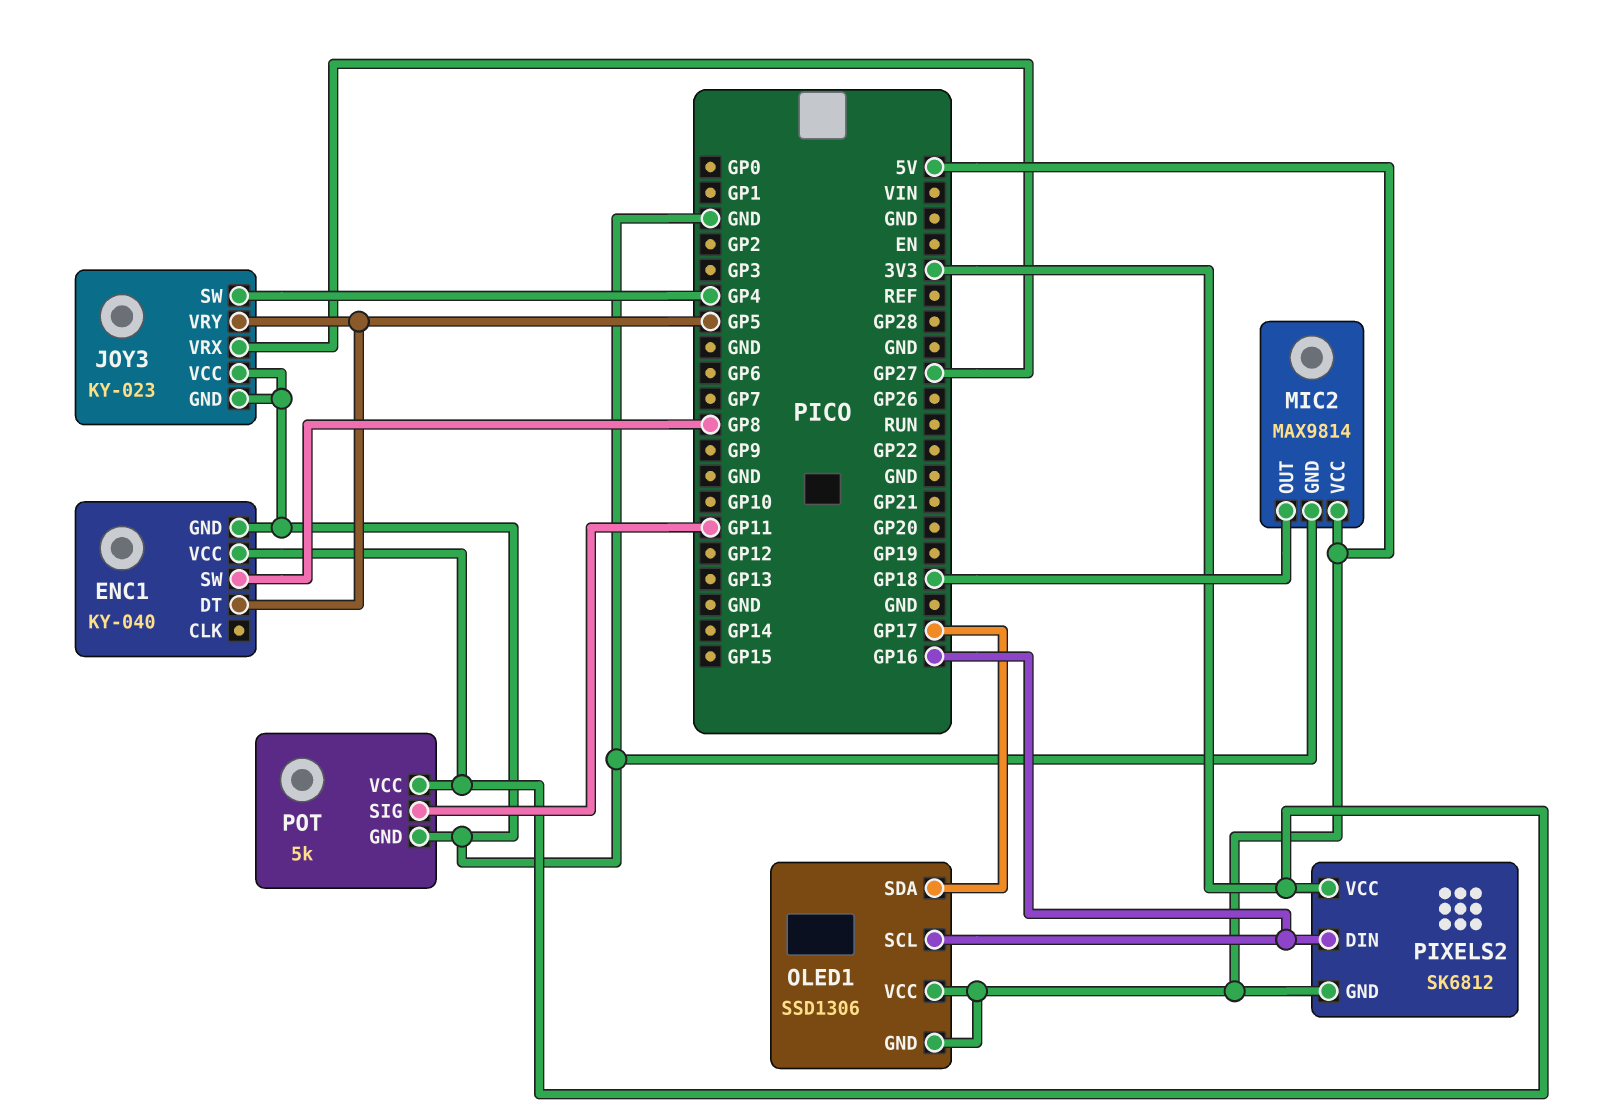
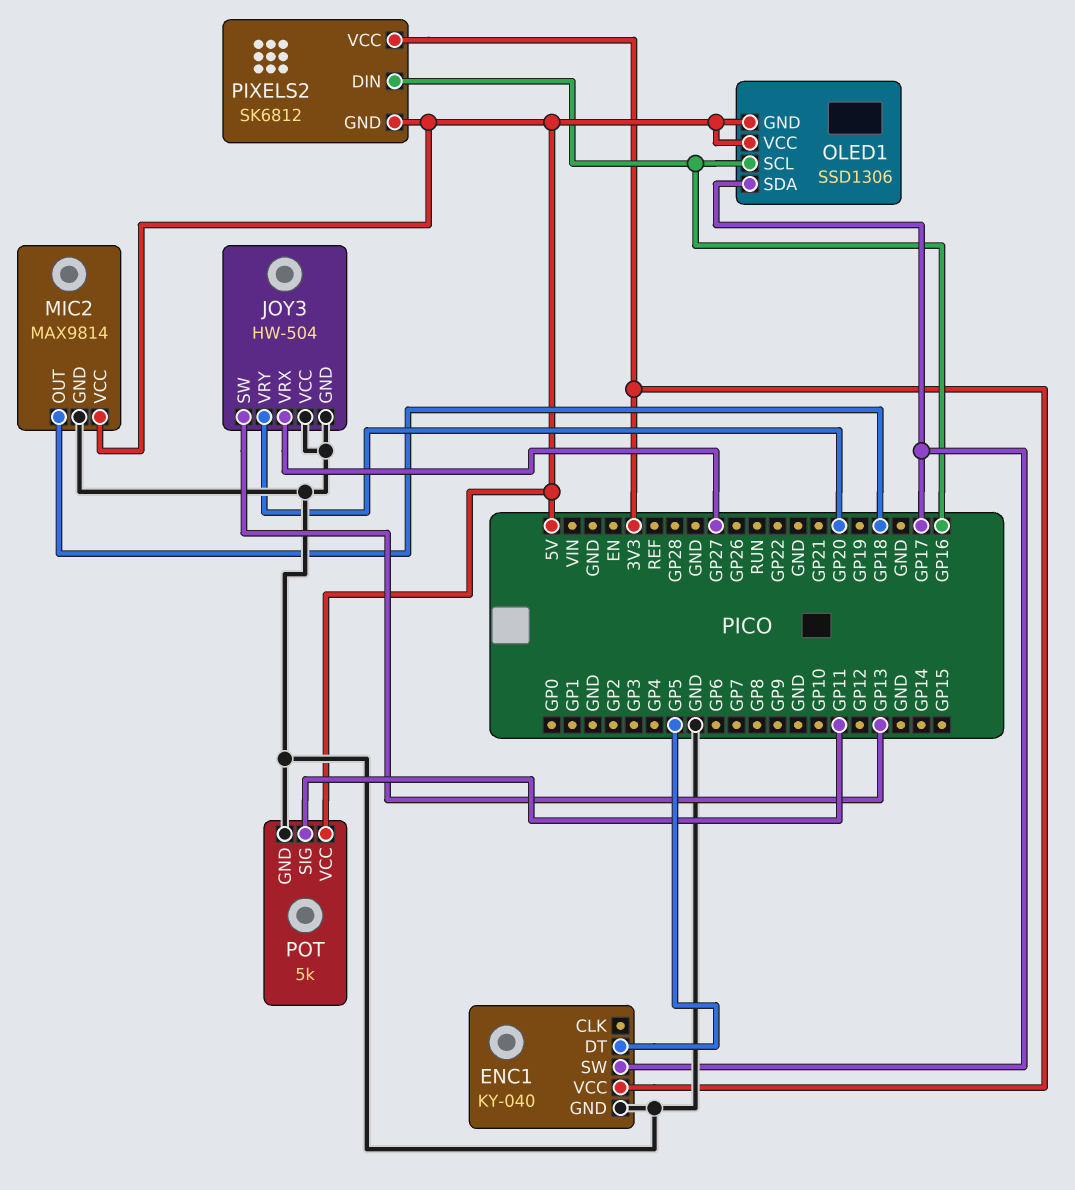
ENC1 pin SW: GP8 -> GP17
JOY3: KY-023 -> HW-504
JOY3 pin SW: GP4 -> GP13
JOY3 pin VRY: GP5 -> GP20
POT pin VCC: 3V3 -> 5V

